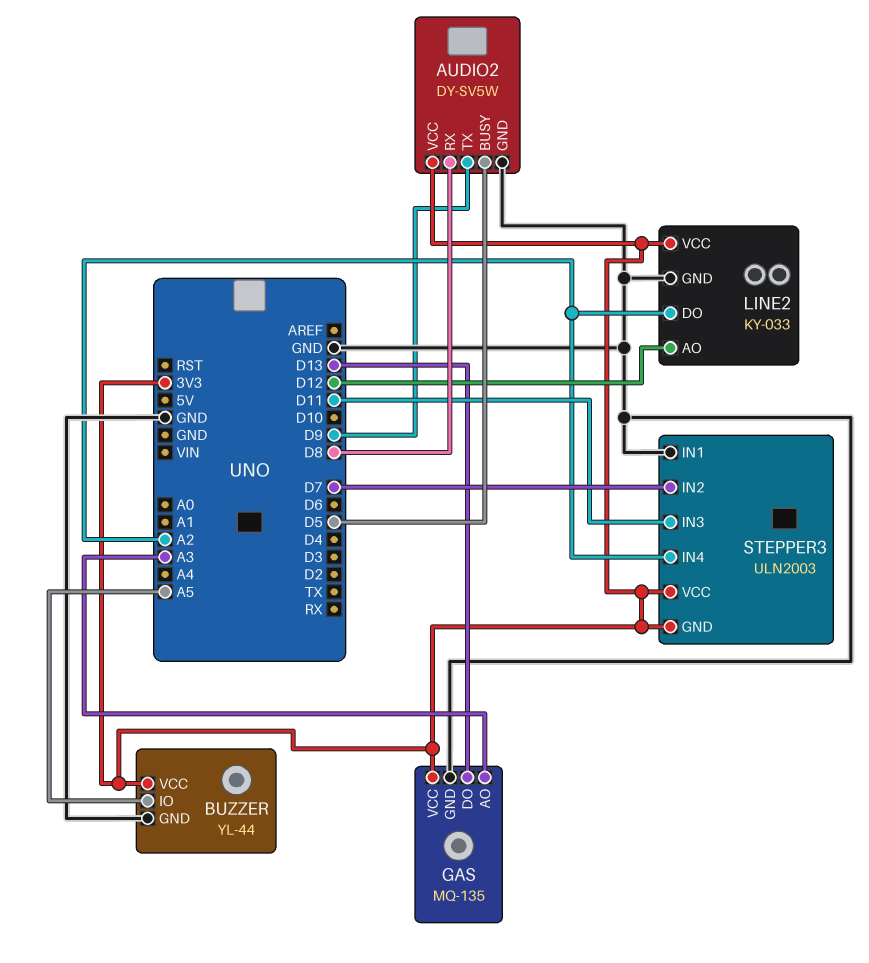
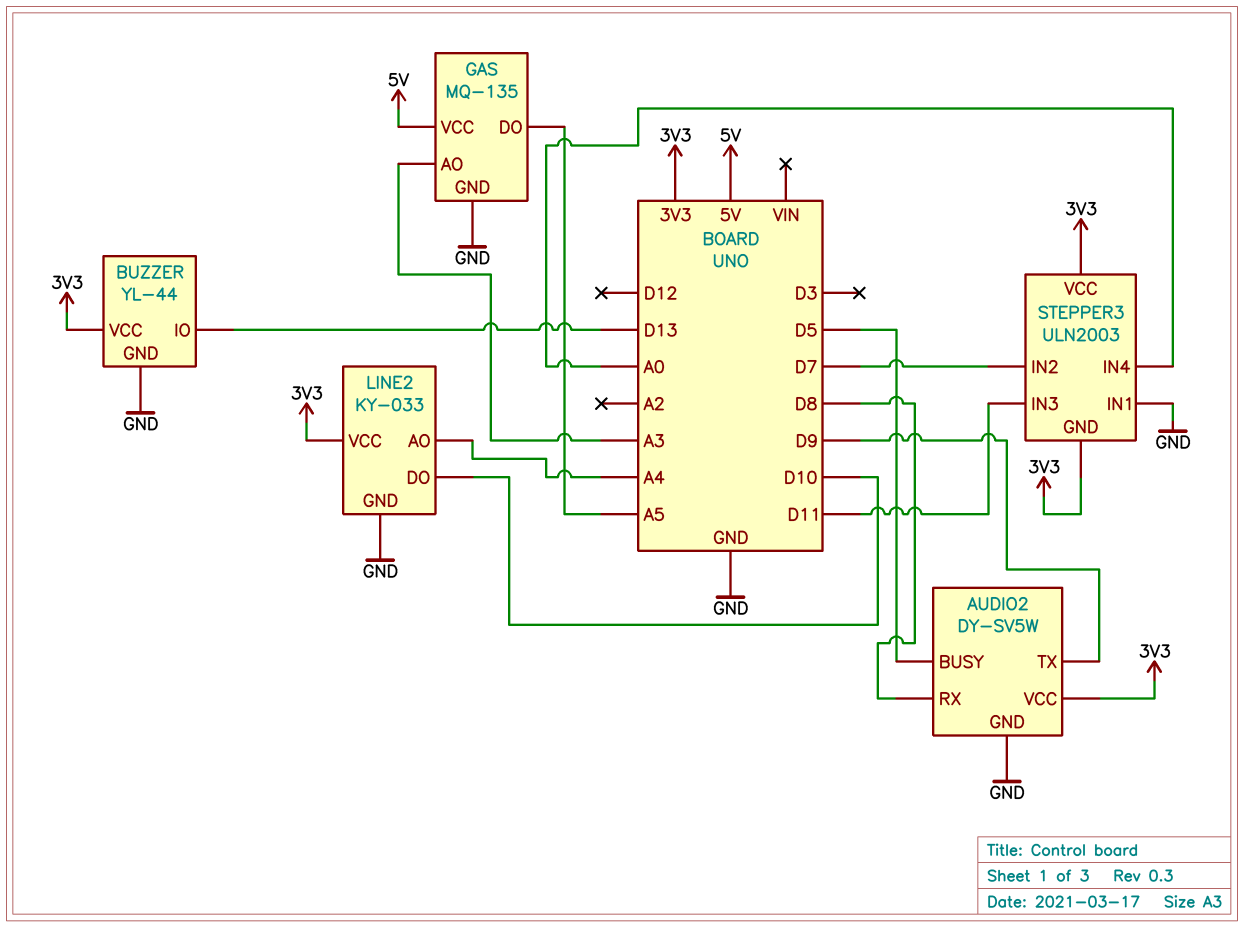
BUZZER pin IO: A5 -> D13
GAS pin DO: D13 -> A5
GAS pin VCC: 3V3 -> 5V
LINE2 pin AO: D12 -> A4
LINE2 pin DO: A2 -> D10
STEPPER3 pin IN4: A2 -> A0

